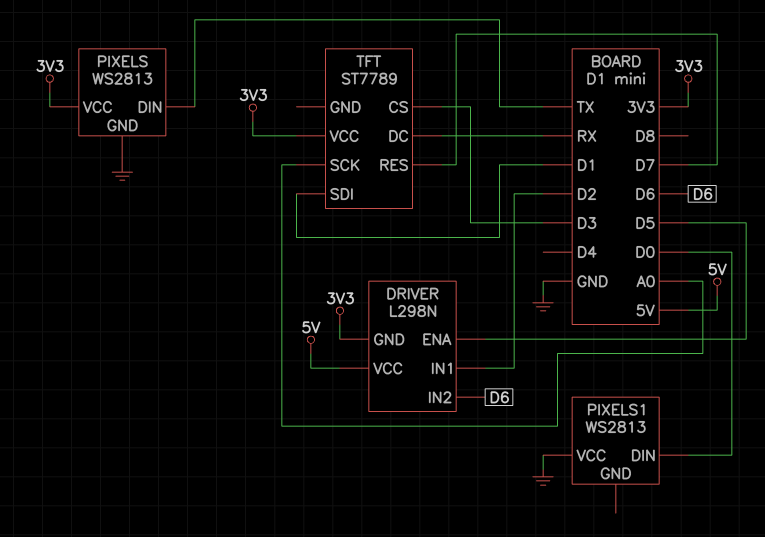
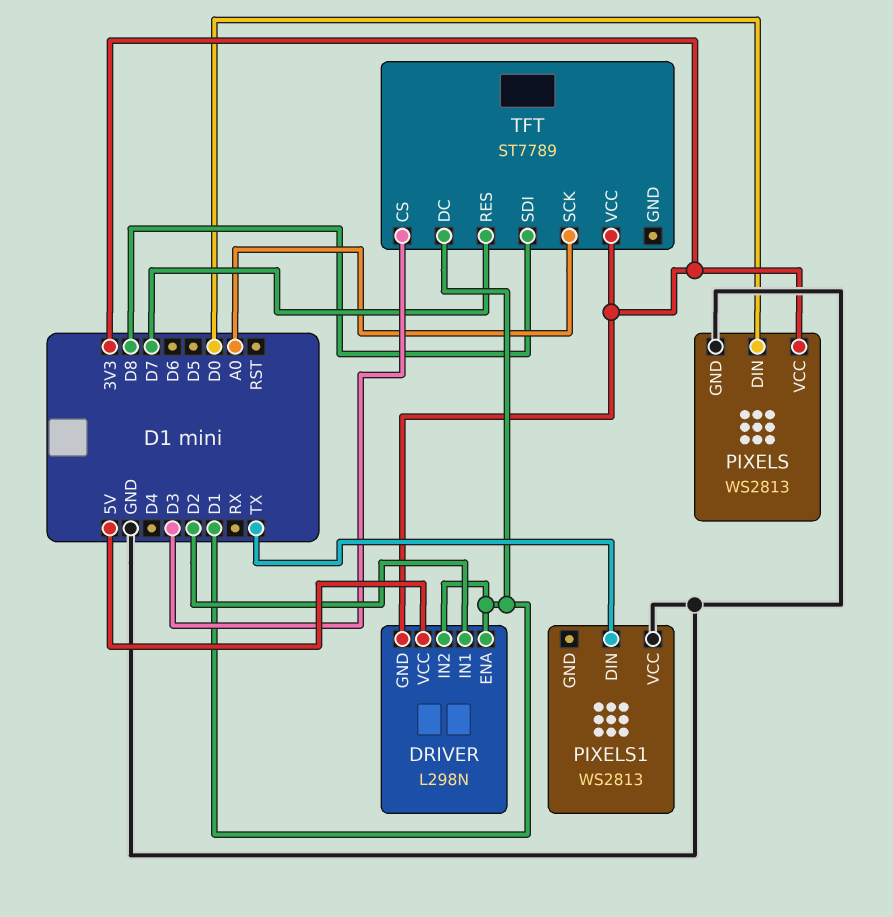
DRIVER pin ENA: D5 -> D1
DRIVER pin IN2: D6 -> D1
PIXELS pin DIN: TX -> D0
PIXELS1 pin DIN: D0 -> TX
TFT pin DC: RX -> D1
TFT pin SDI: D1 -> D8

